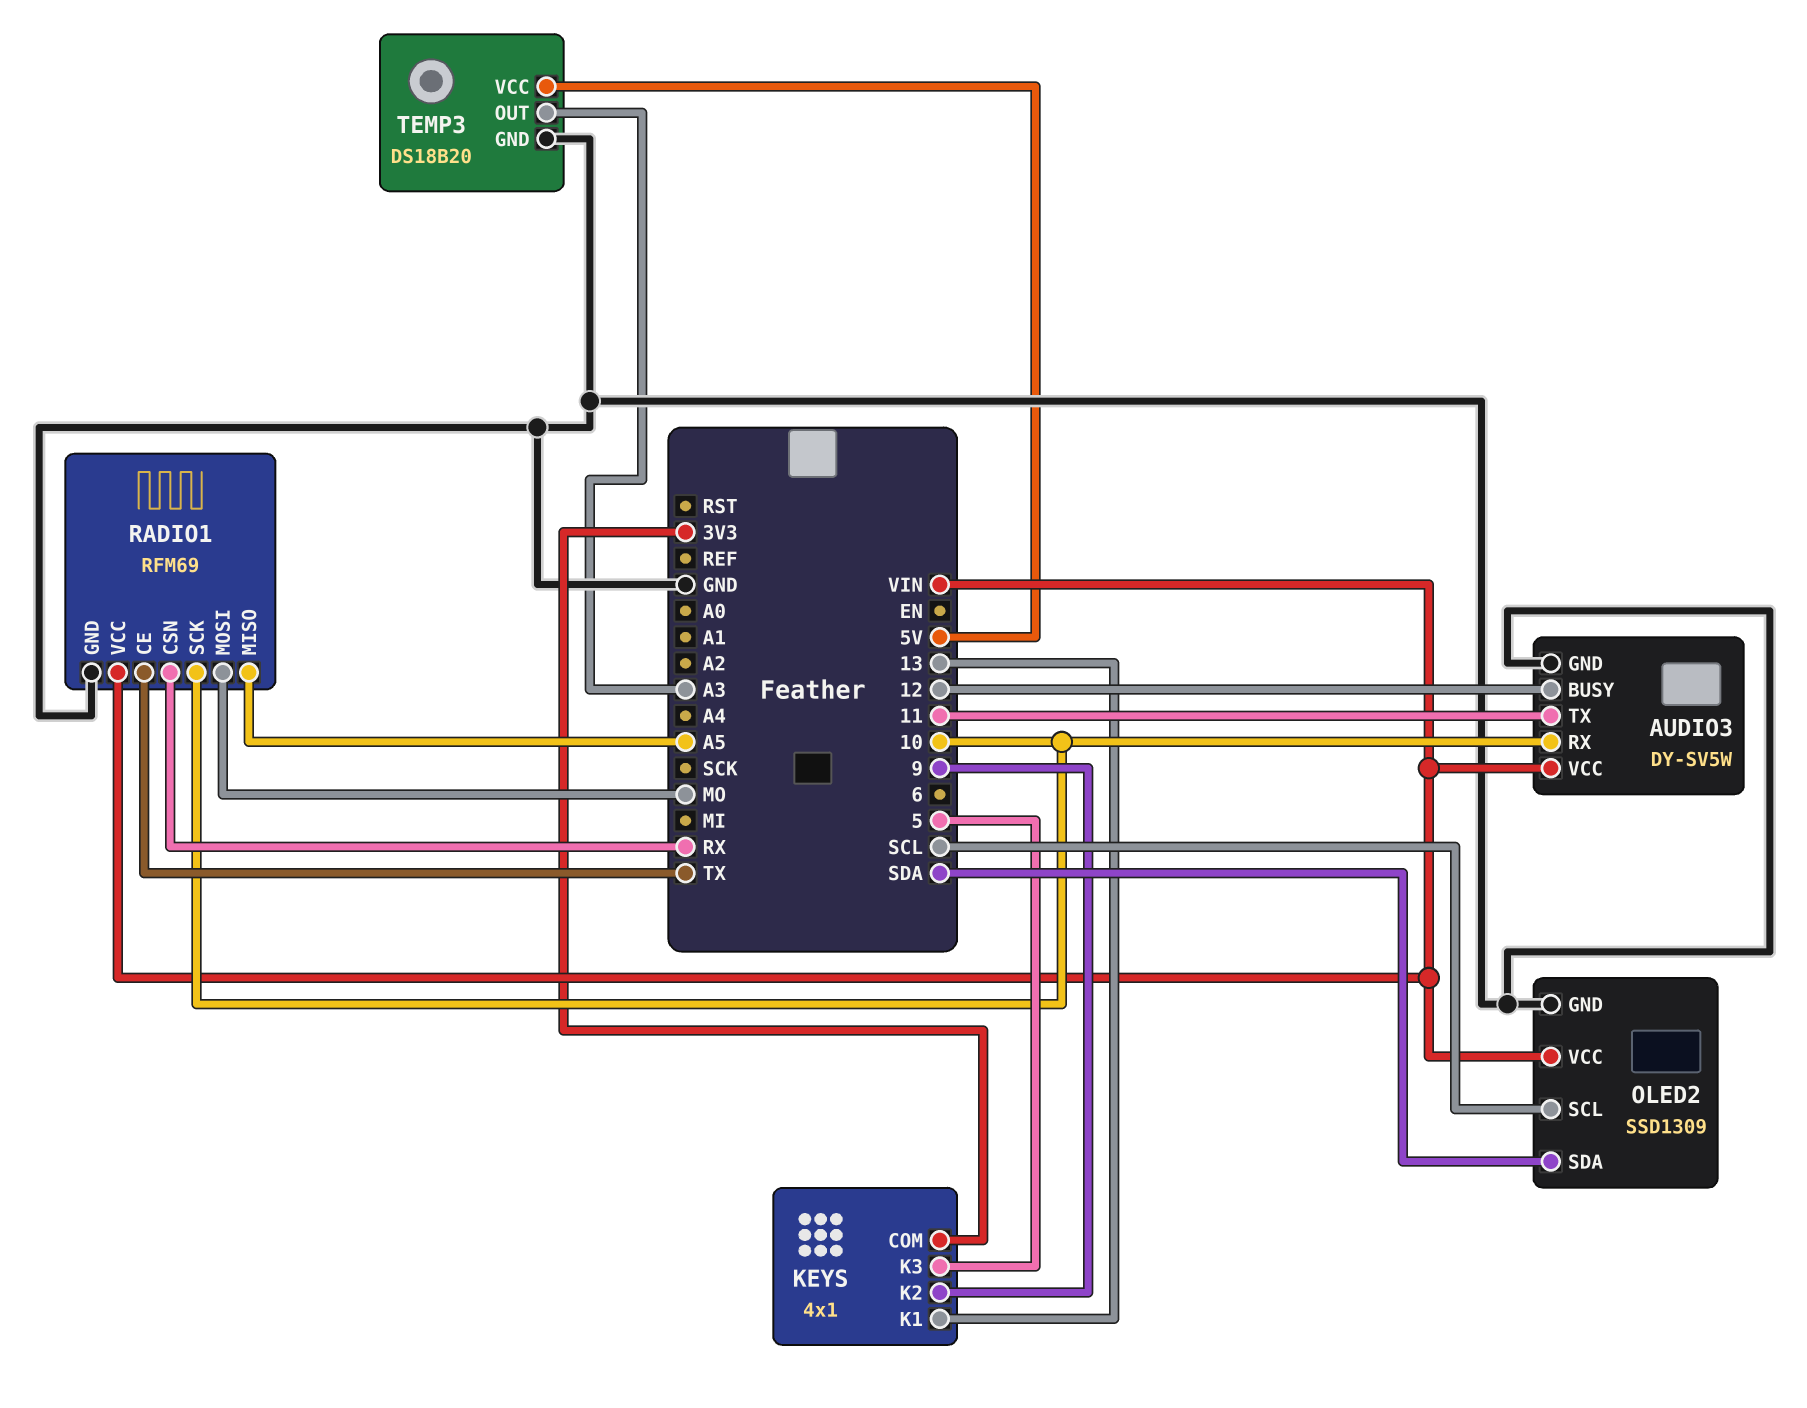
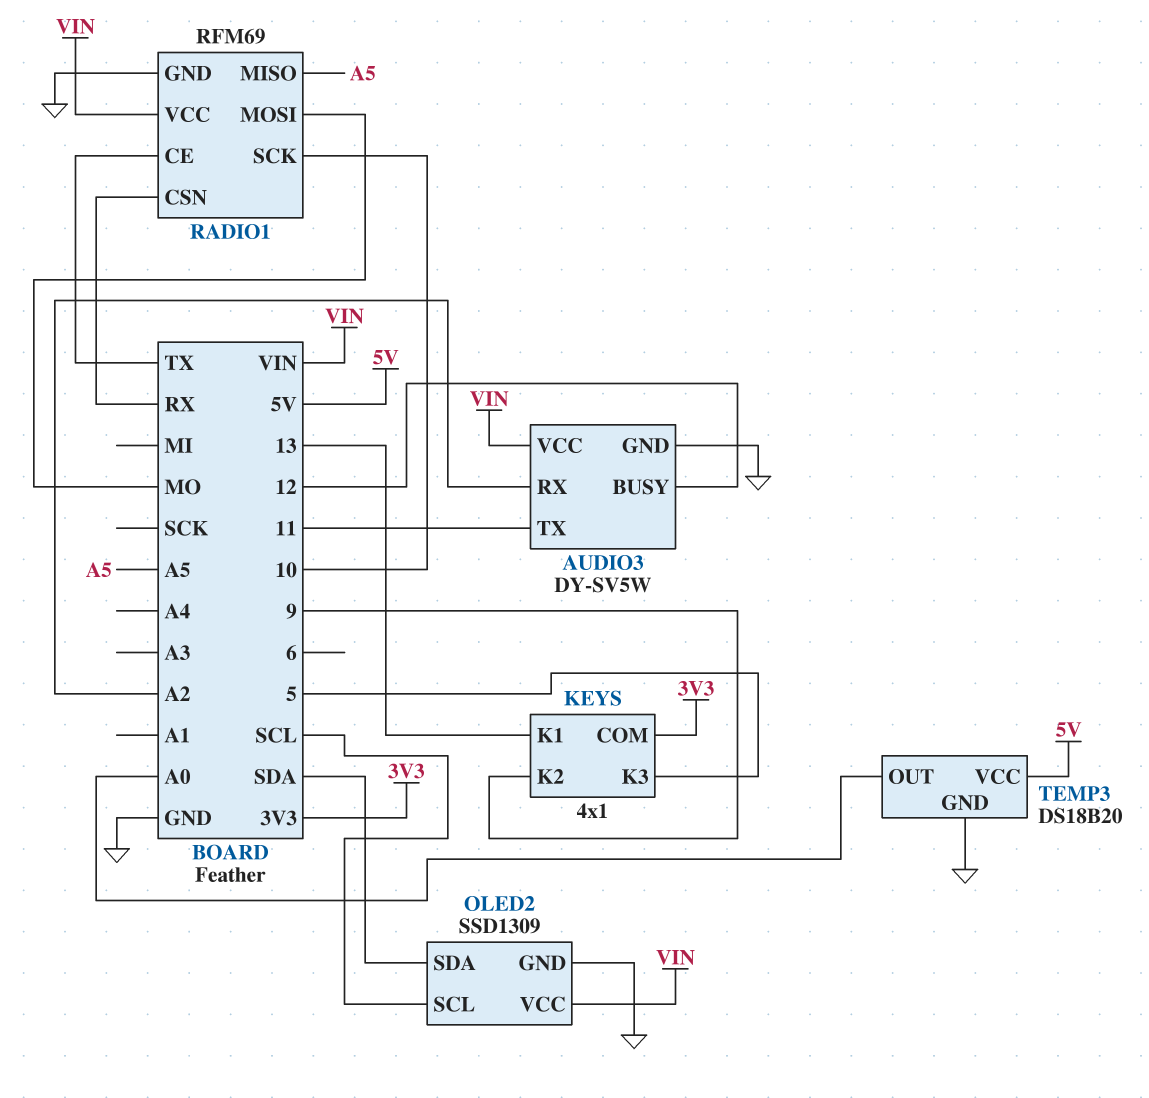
AUDIO3 pin RX: 10 -> A2
TEMP3 pin OUT: A3 -> A0

